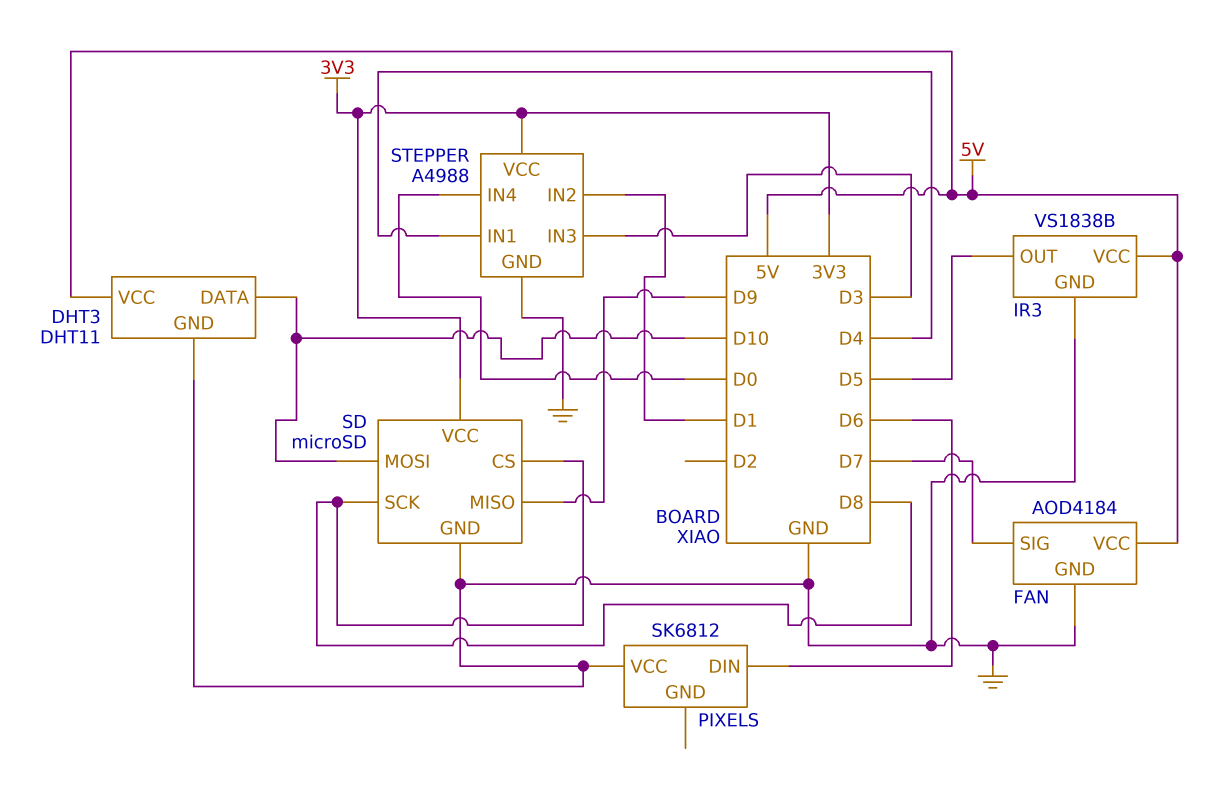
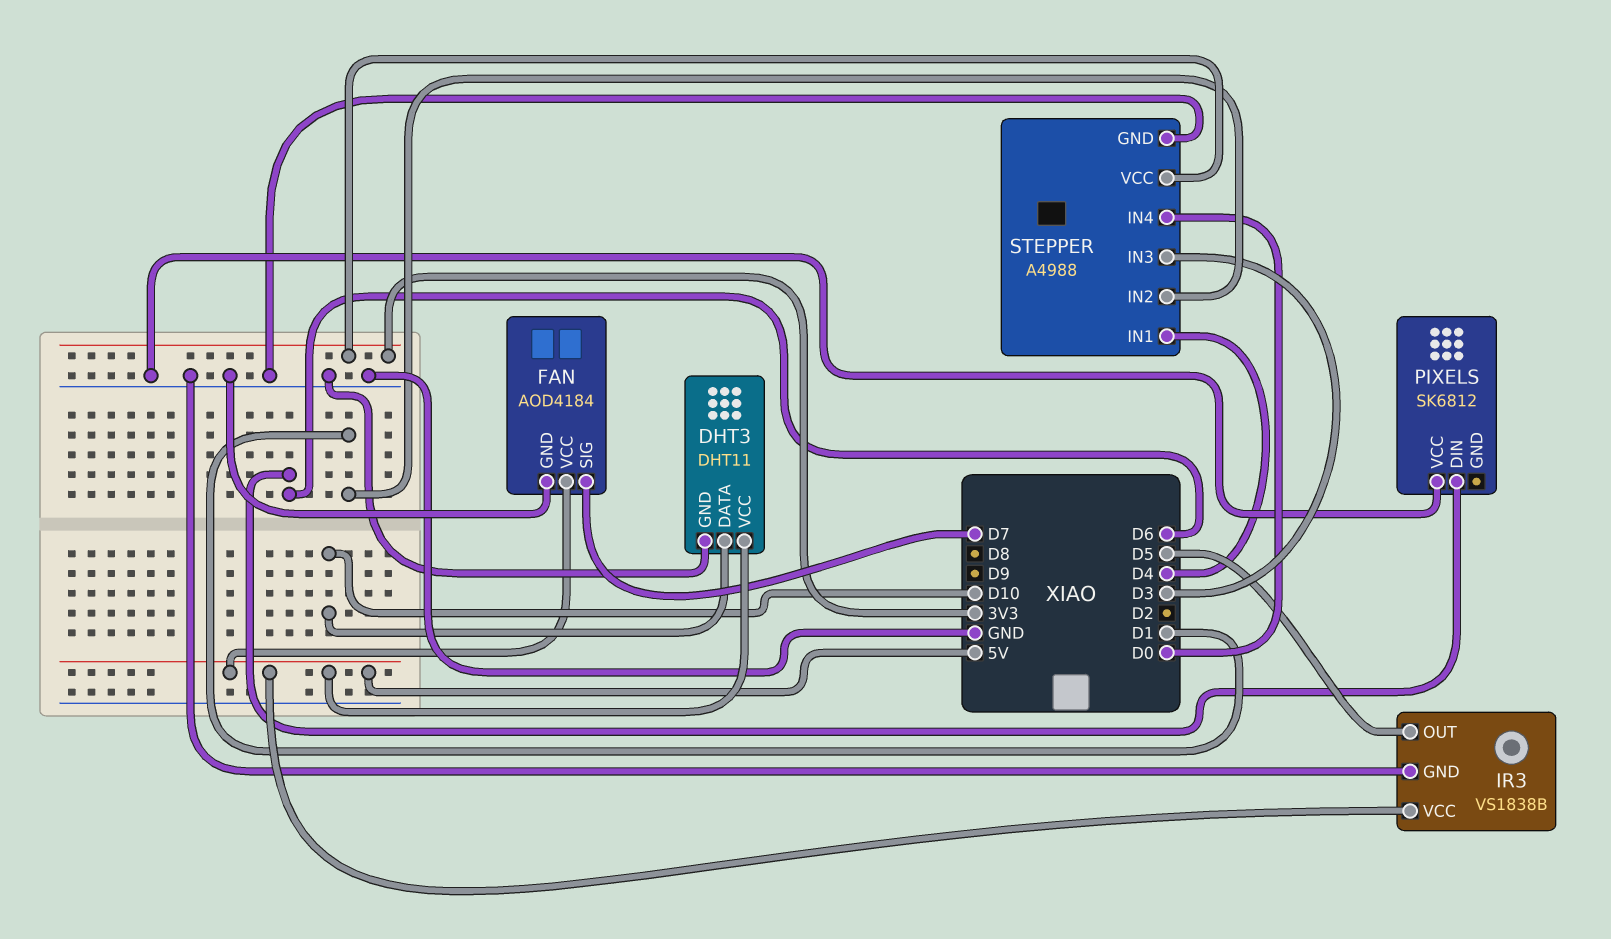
SD: microSD -> none
SD pin CS: D8 -> none
SD pin GND: GND -> none
SD pin MISO: D9 -> none
SD pin MOSI: D10 -> none
SD pin SCK: D8 -> none
SD pin VCC: 3V3 -> none

